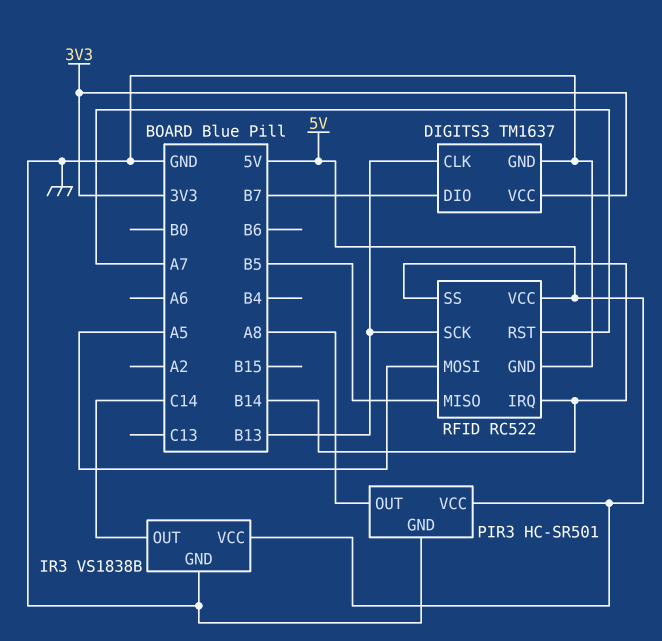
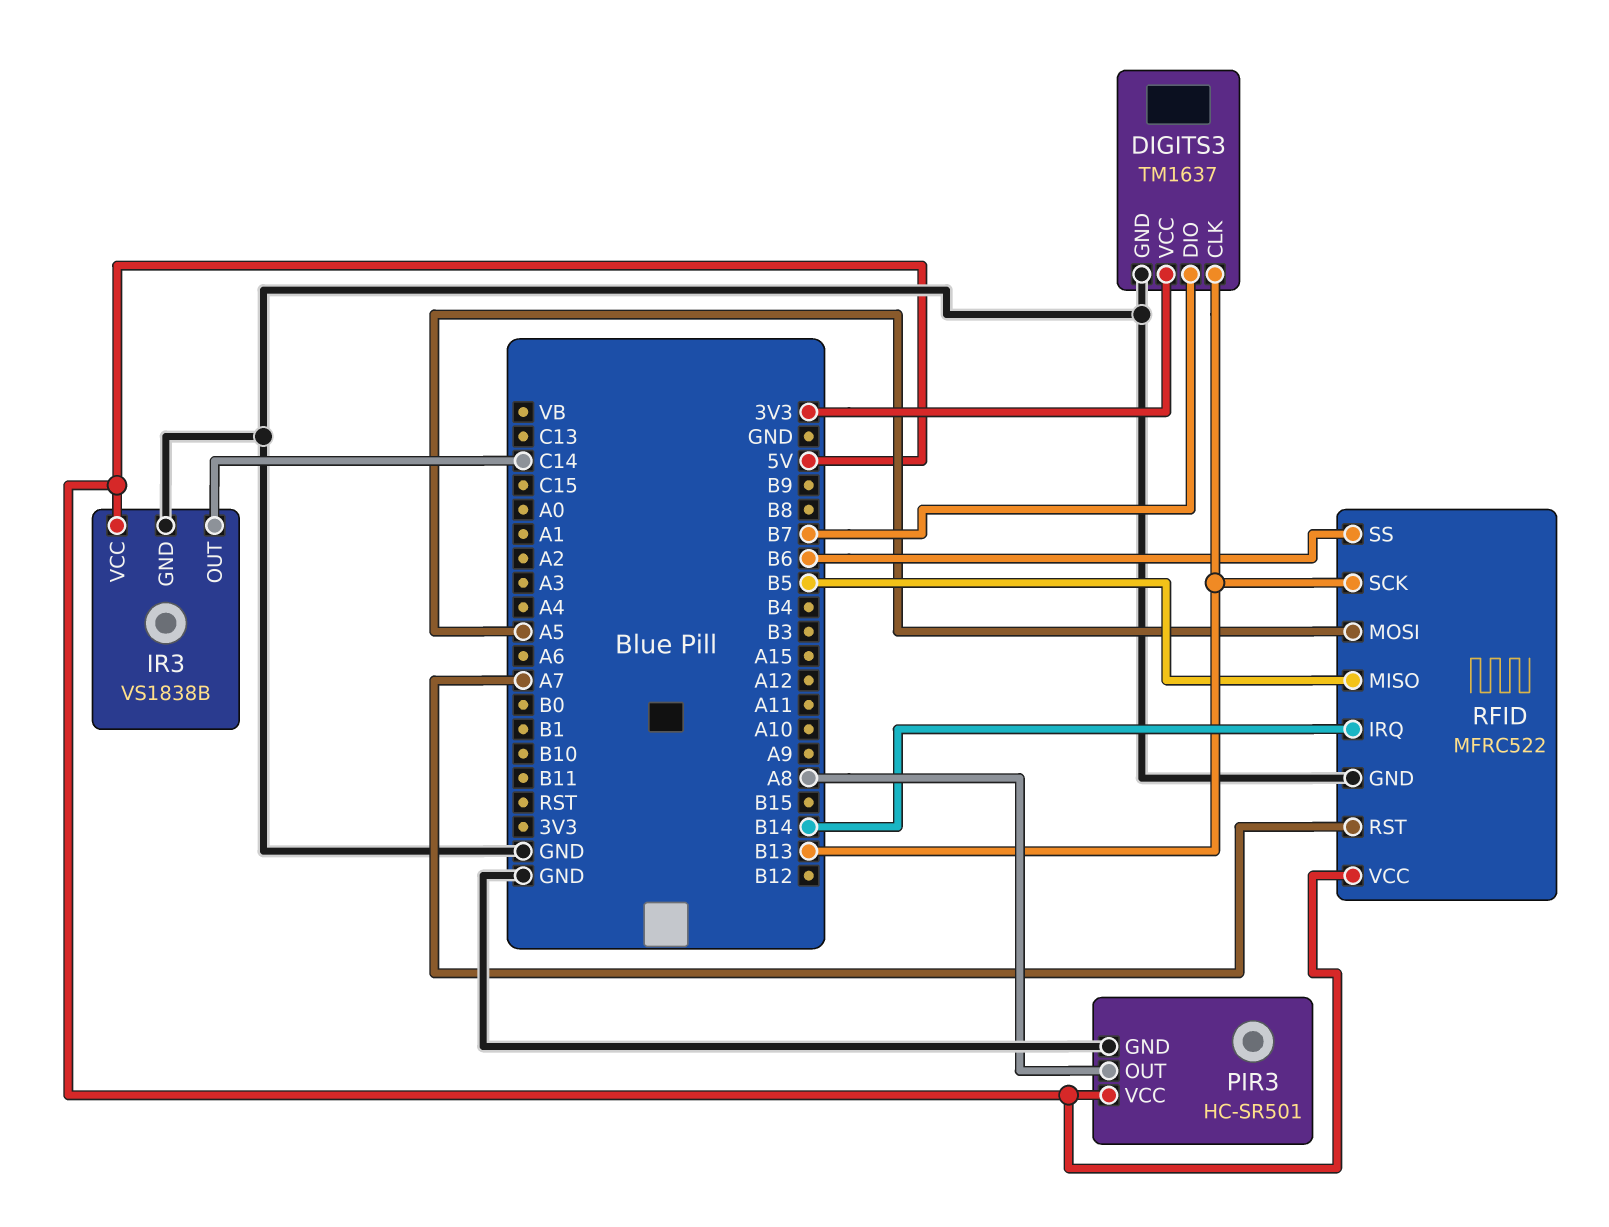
RFID: RC522 -> MFRC522
RFID pin SS: B14 -> B6

